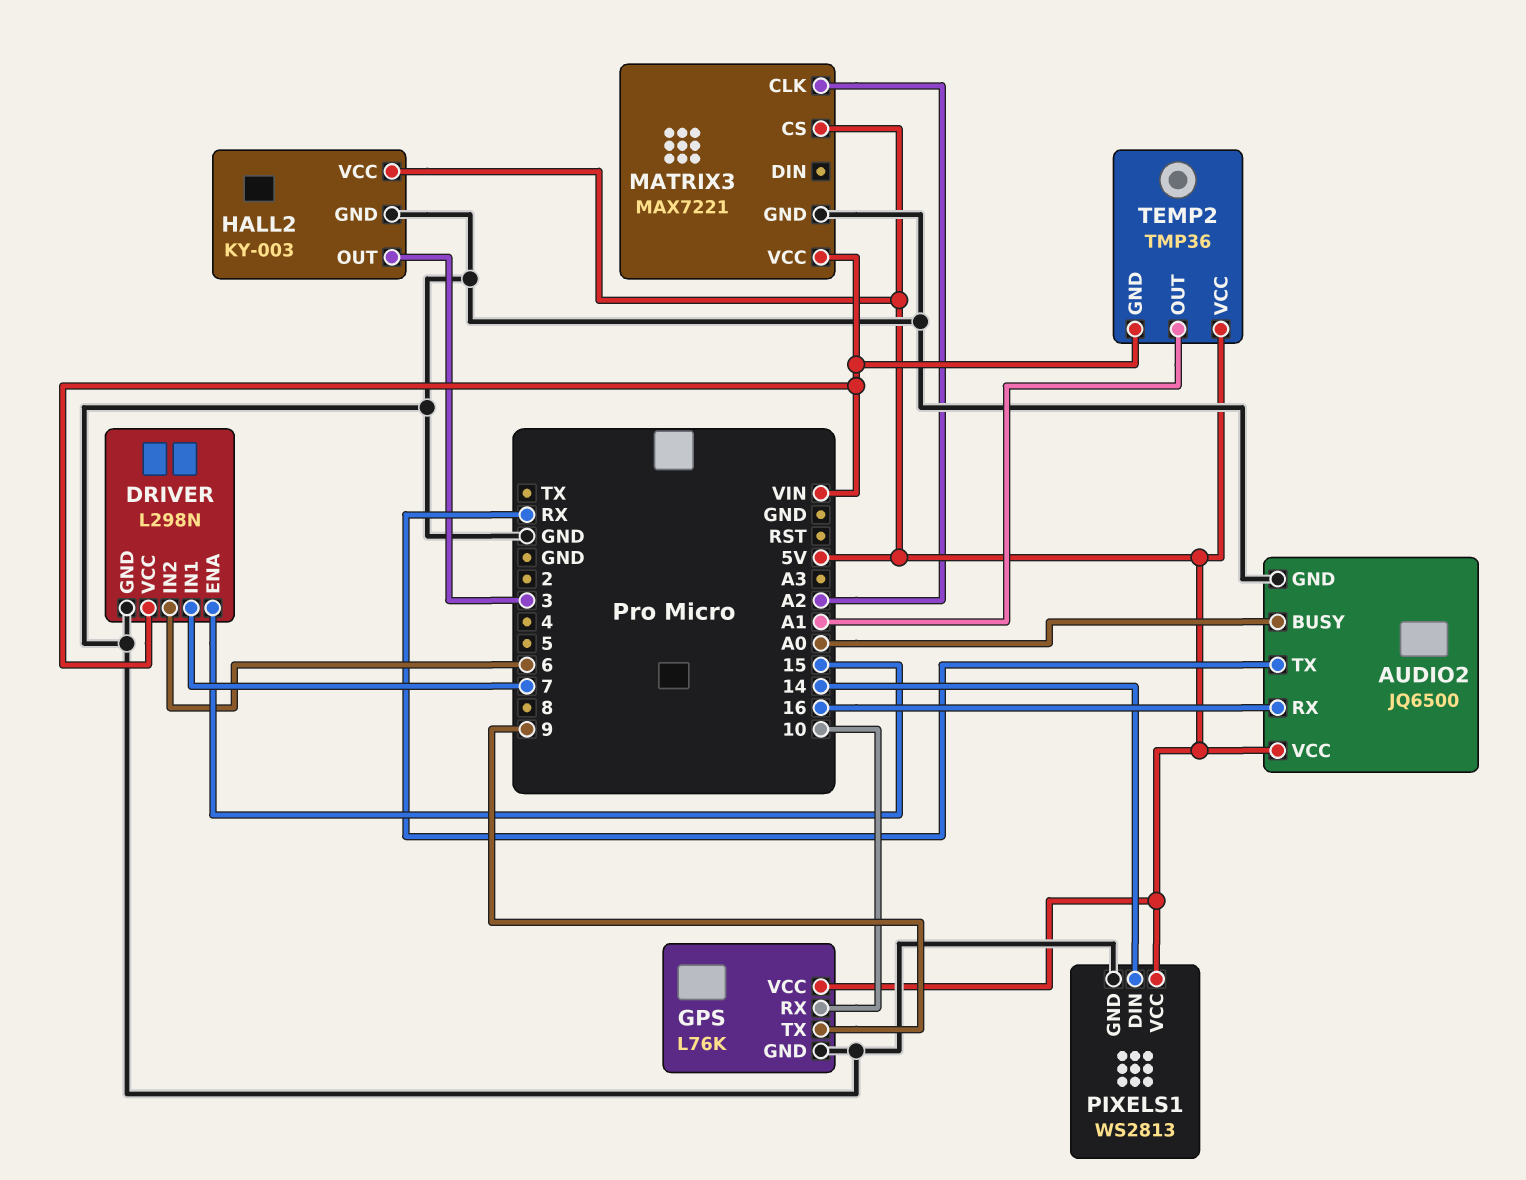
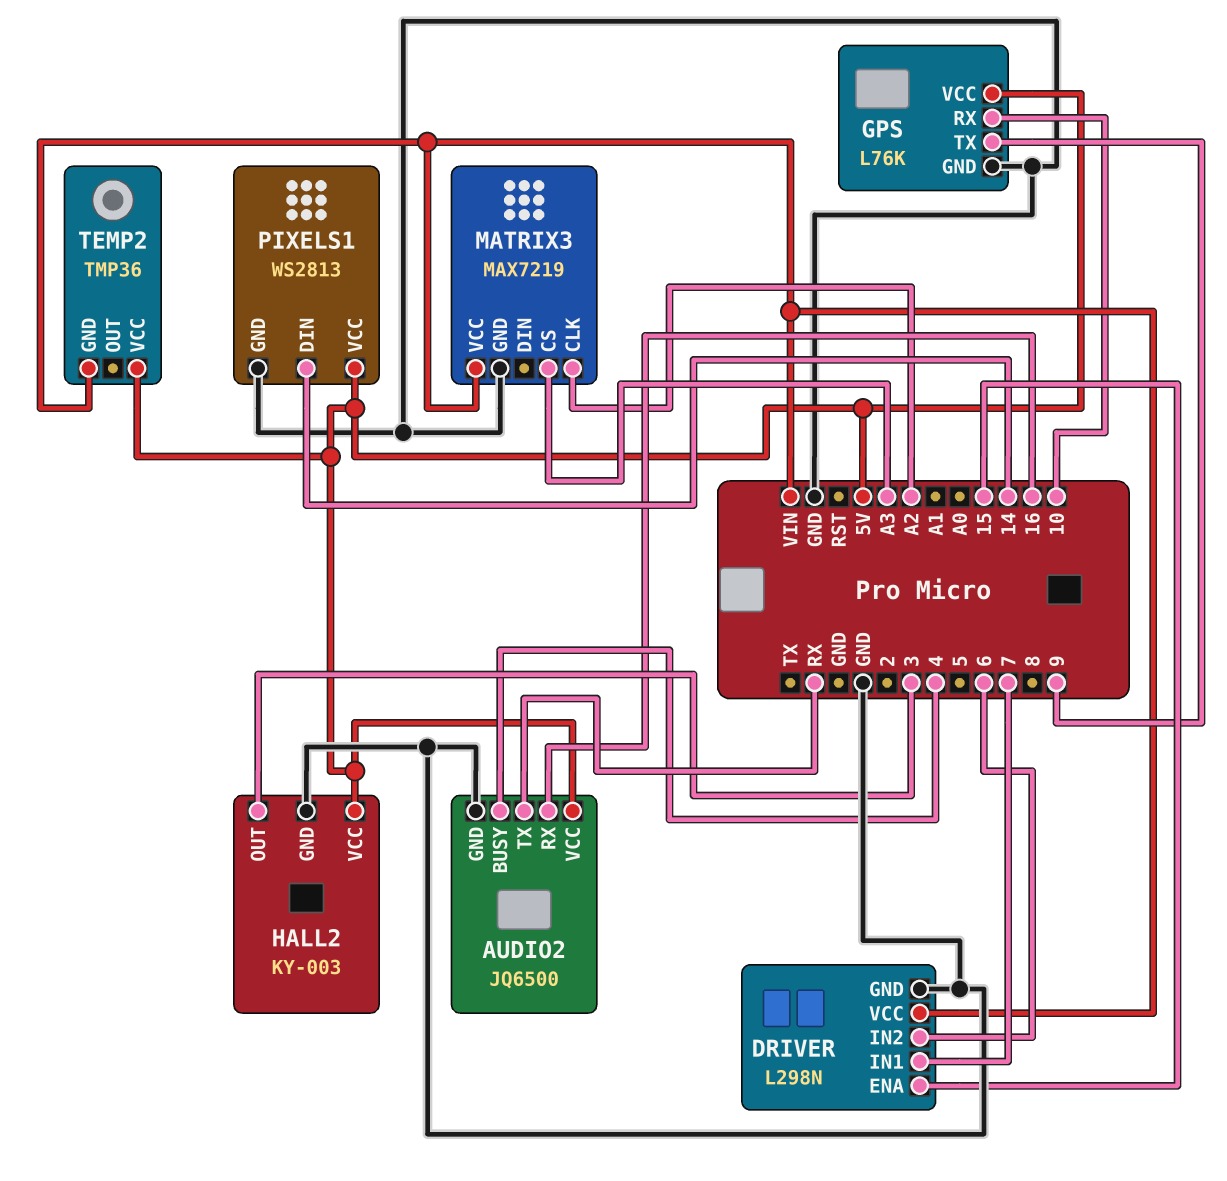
AUDIO2 pin BUSY: A0 -> 4
MATRIX3: MAX7221 -> MAX7219
MATRIX3 pin CS: 5V -> A3
TEMP2 pin OUT: A1 -> none

